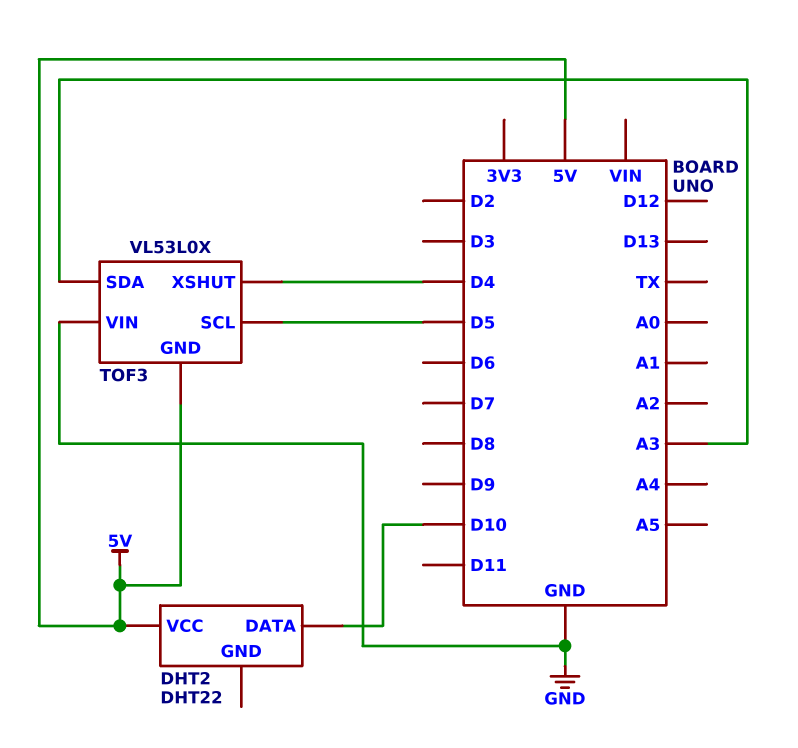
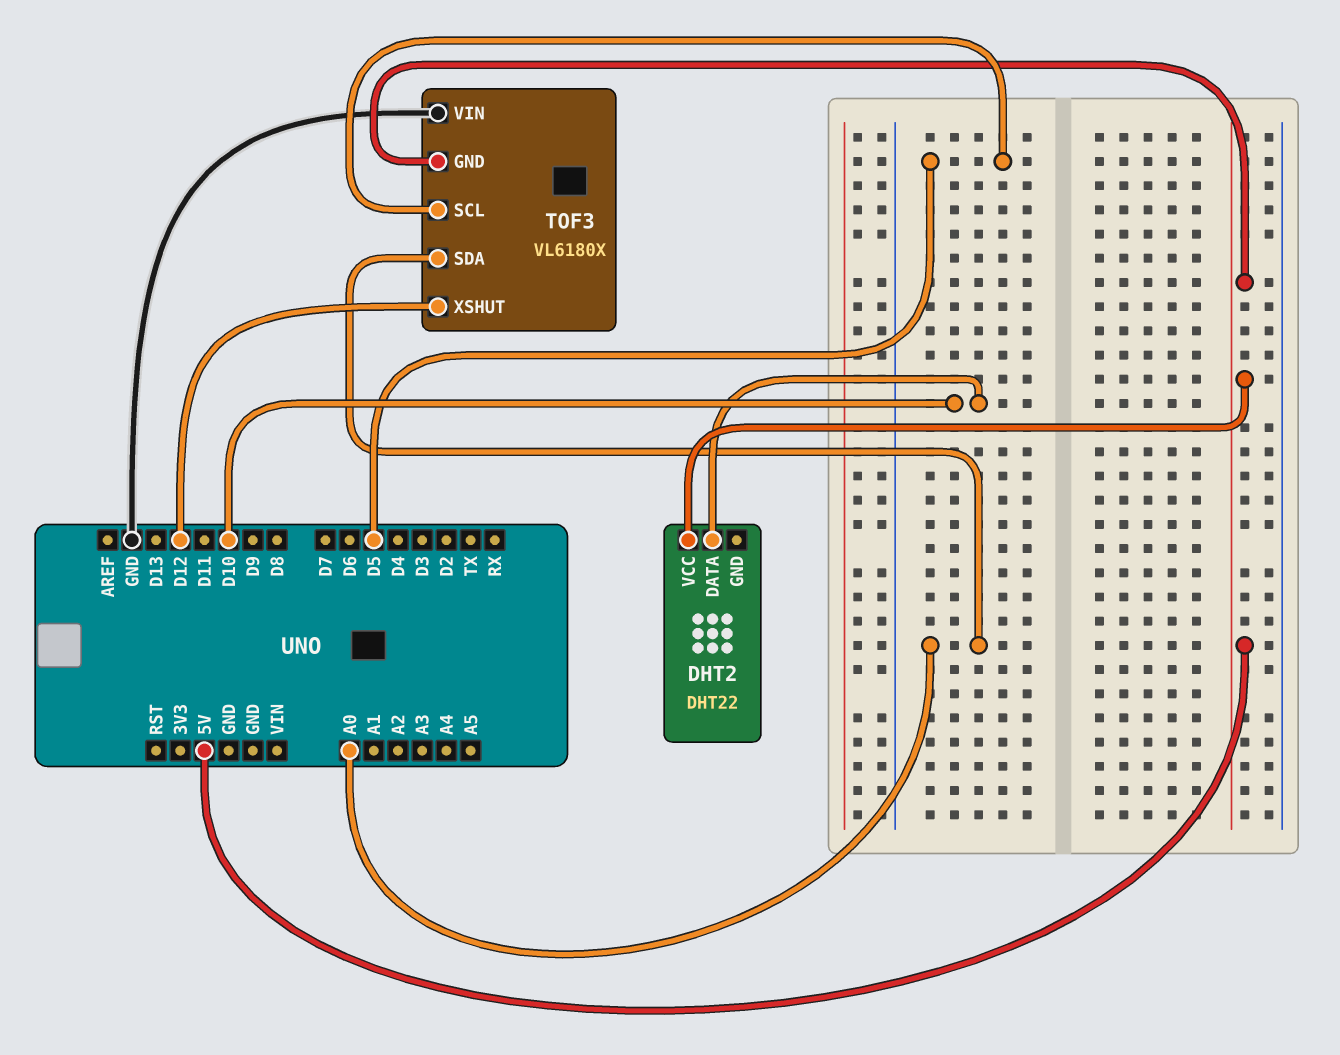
TOF3: VL53L0X -> VL6180X
TOF3 pin SDA: A3 -> A0
TOF3 pin XSHUT: D4 -> D12

